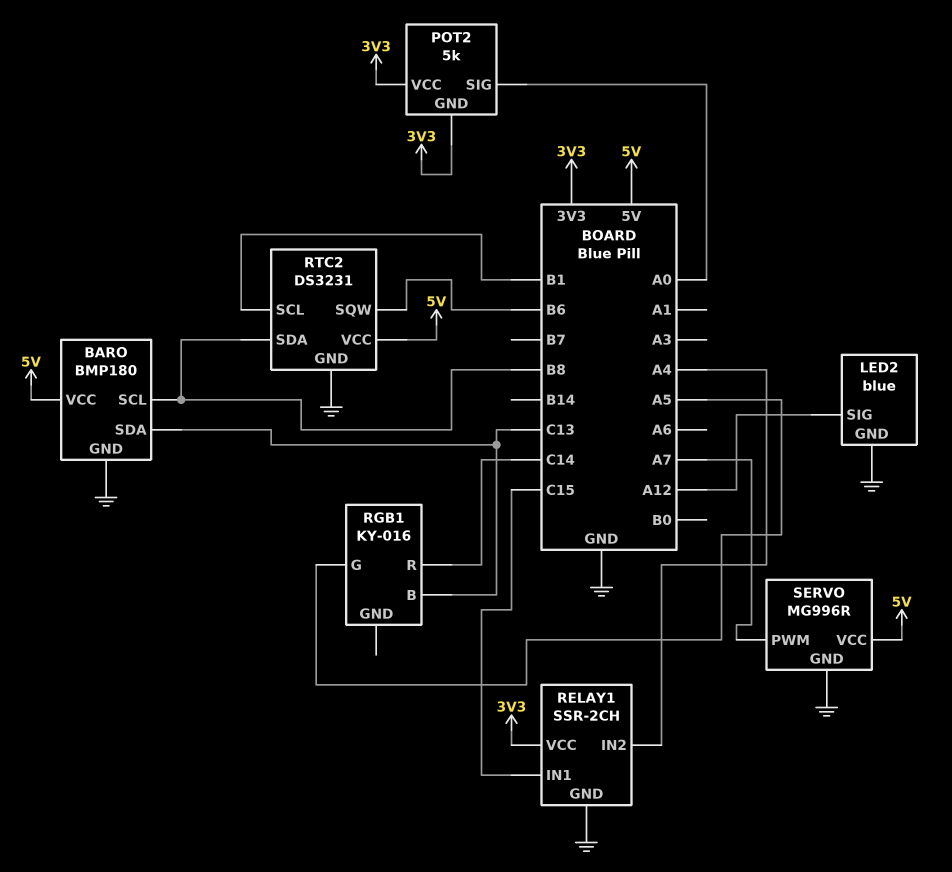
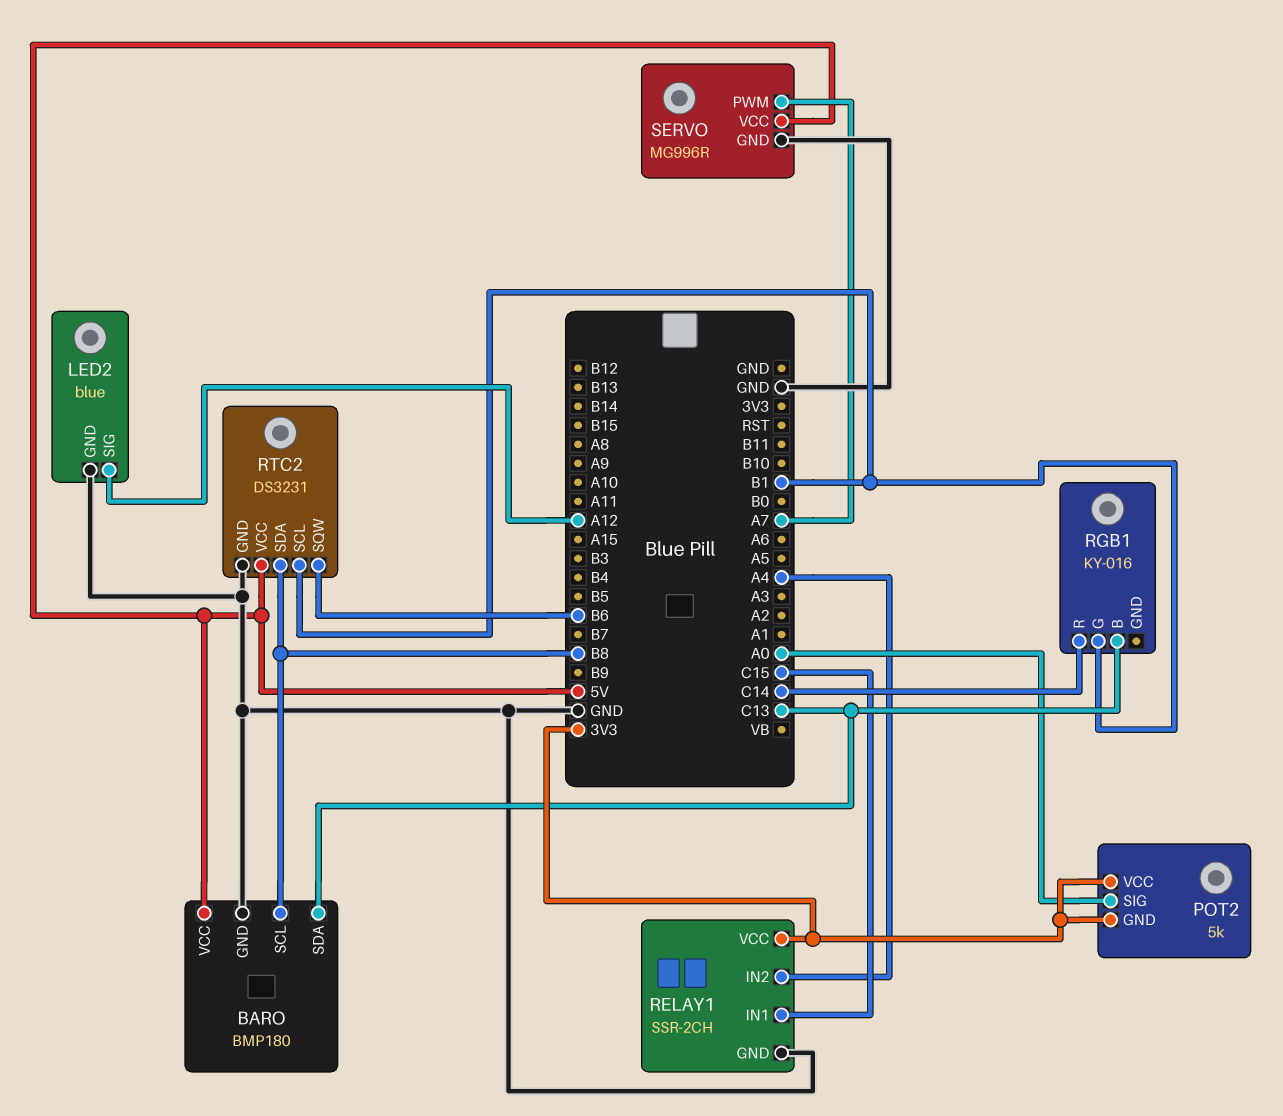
RGB1 pin G: A5 -> B1

